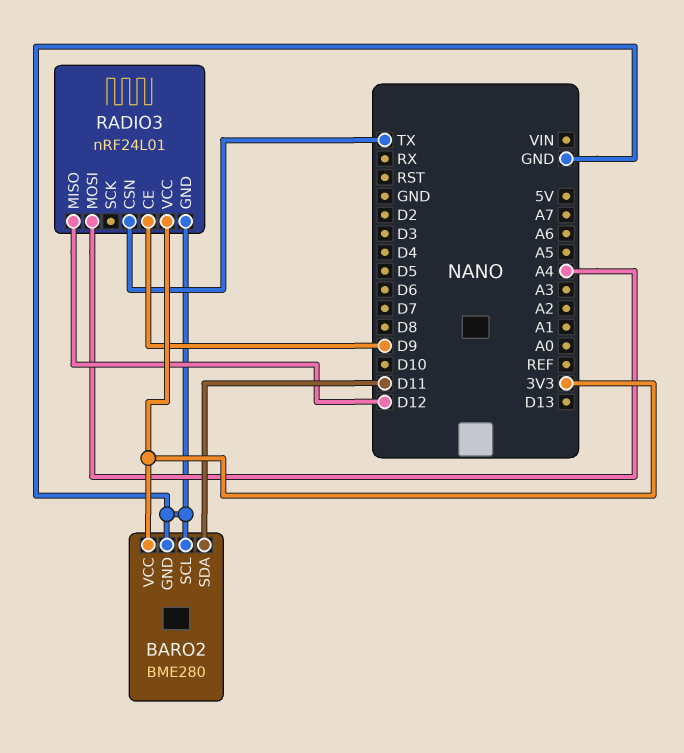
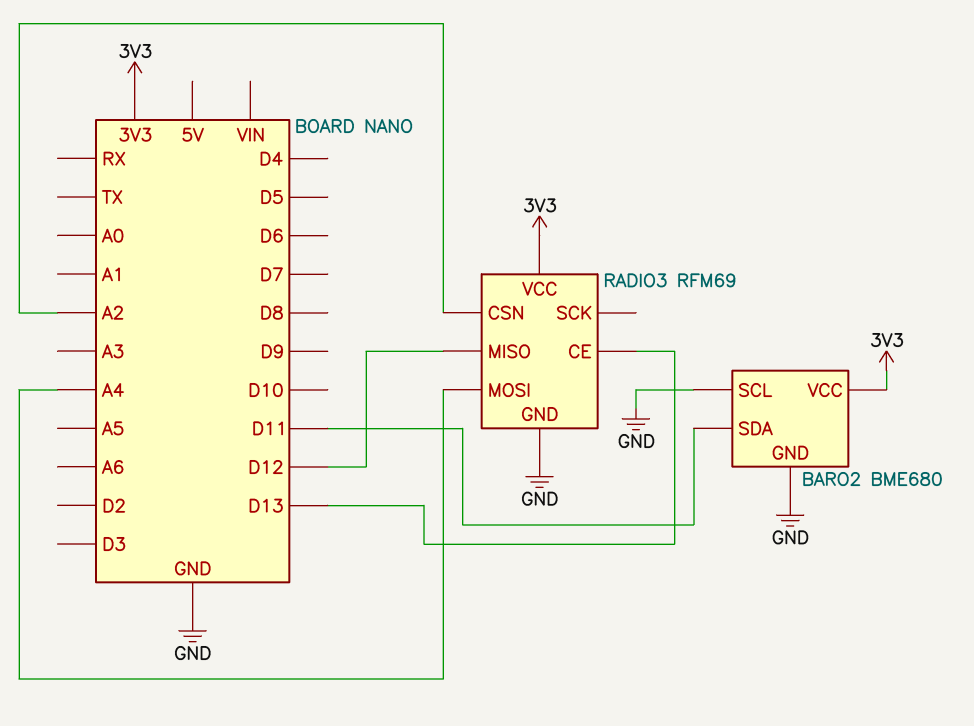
BARO2: BME280 -> BME680
RADIO3: nRF24L01 -> RFM69
RADIO3 pin CE: D9 -> D13
RADIO3 pin CSN: TX -> A2

